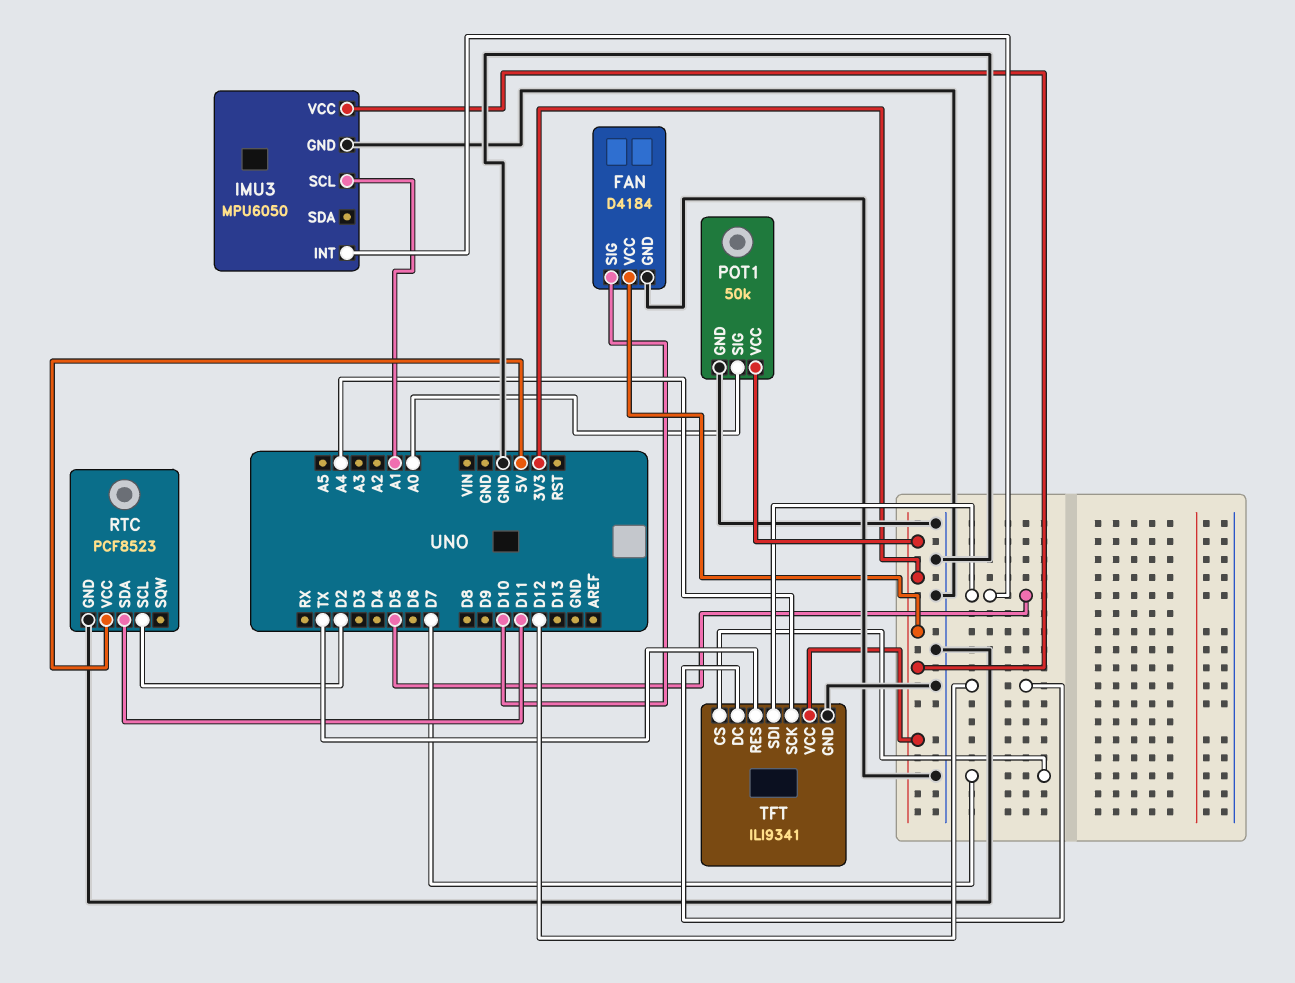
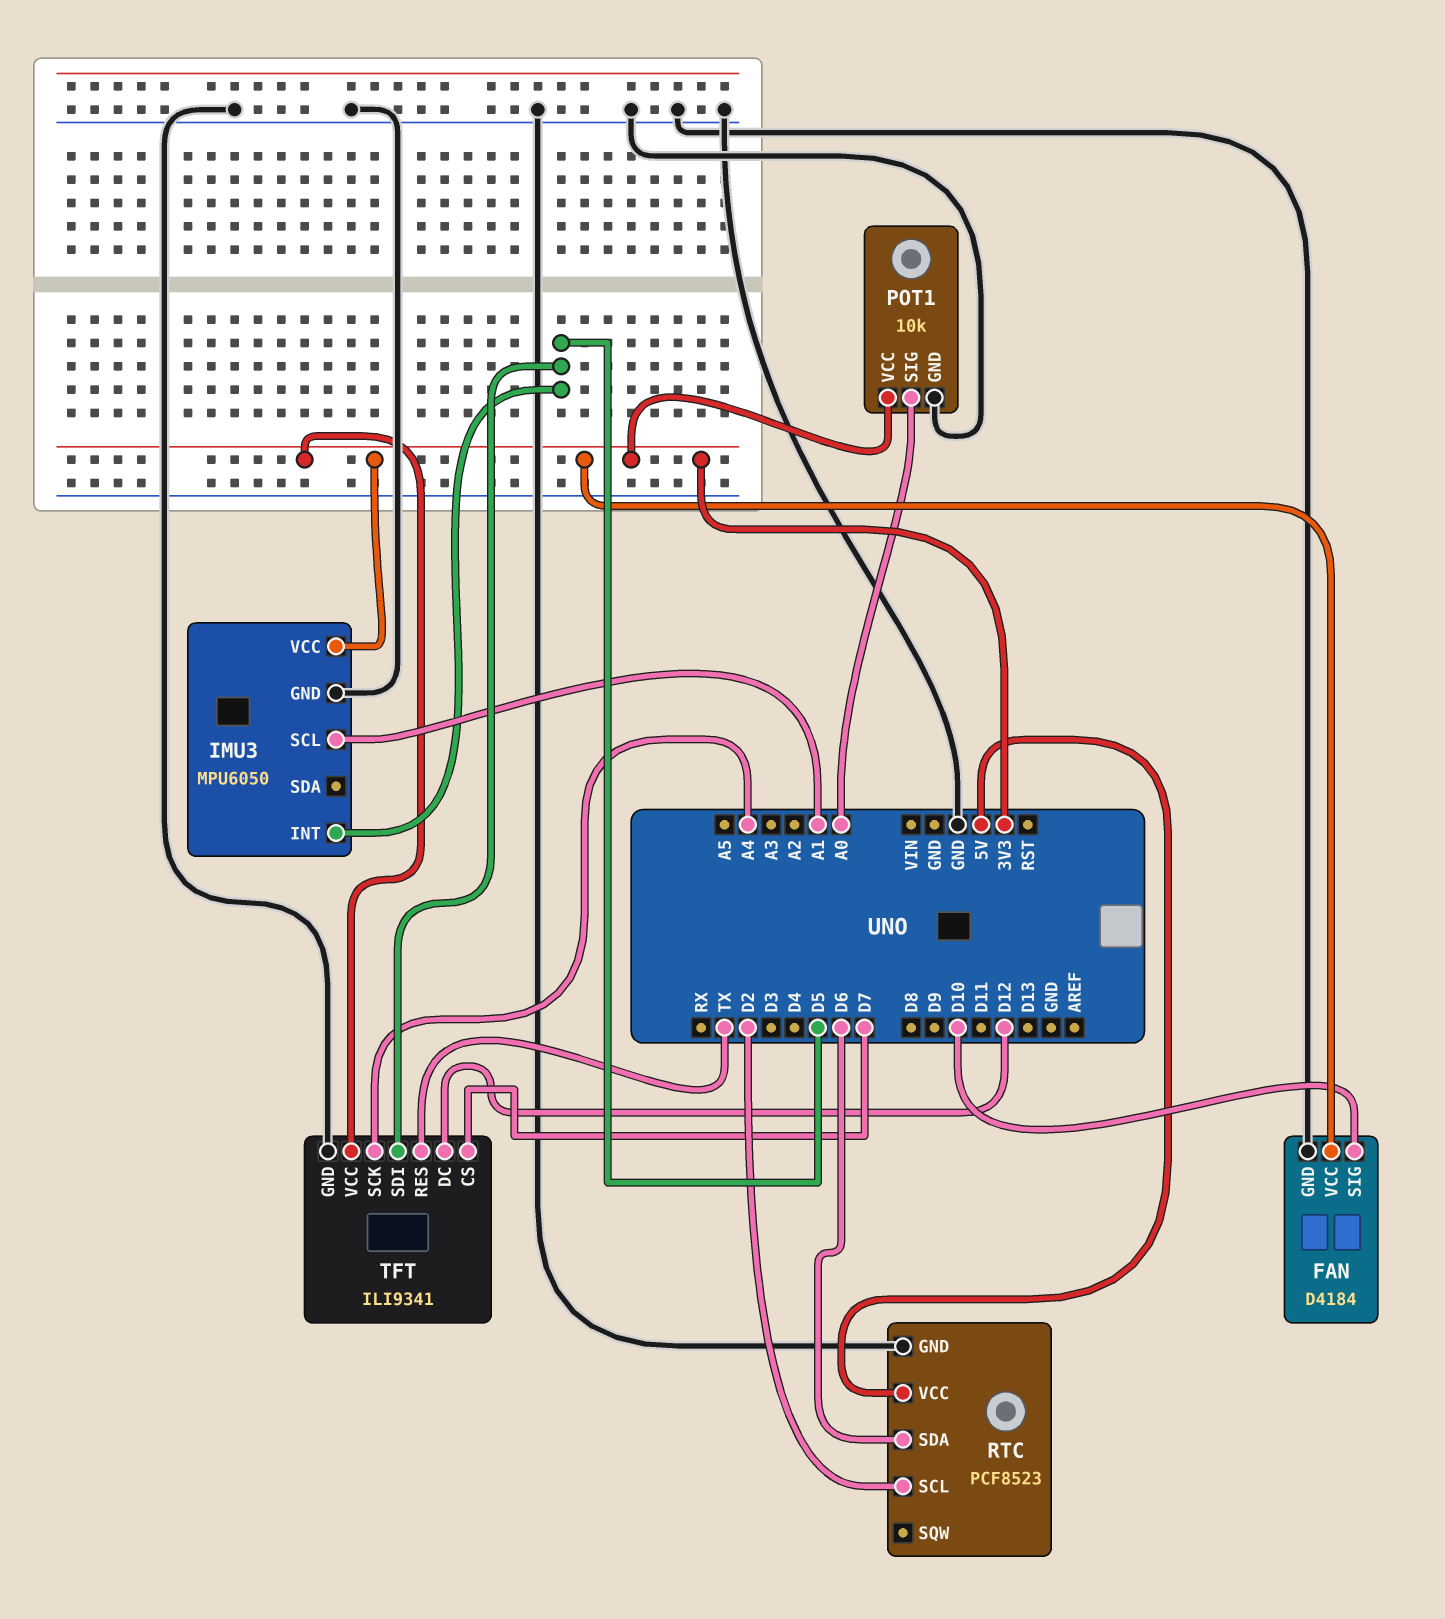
POT1: 50k -> 10k
RTC pin SDA: D11 -> D6

